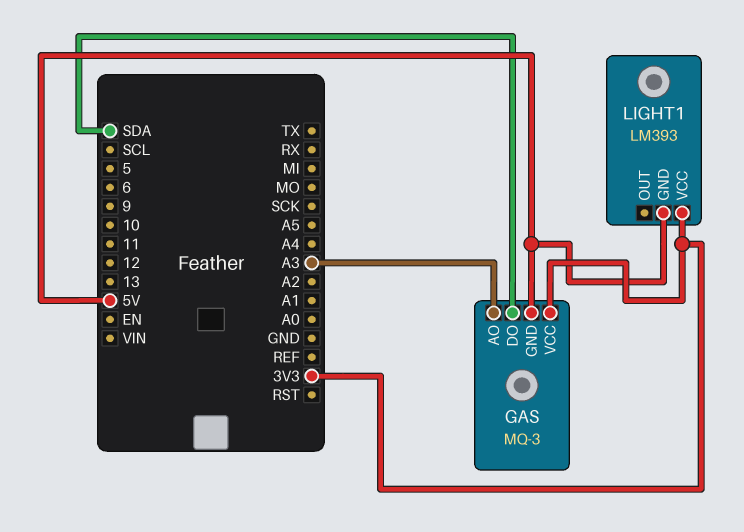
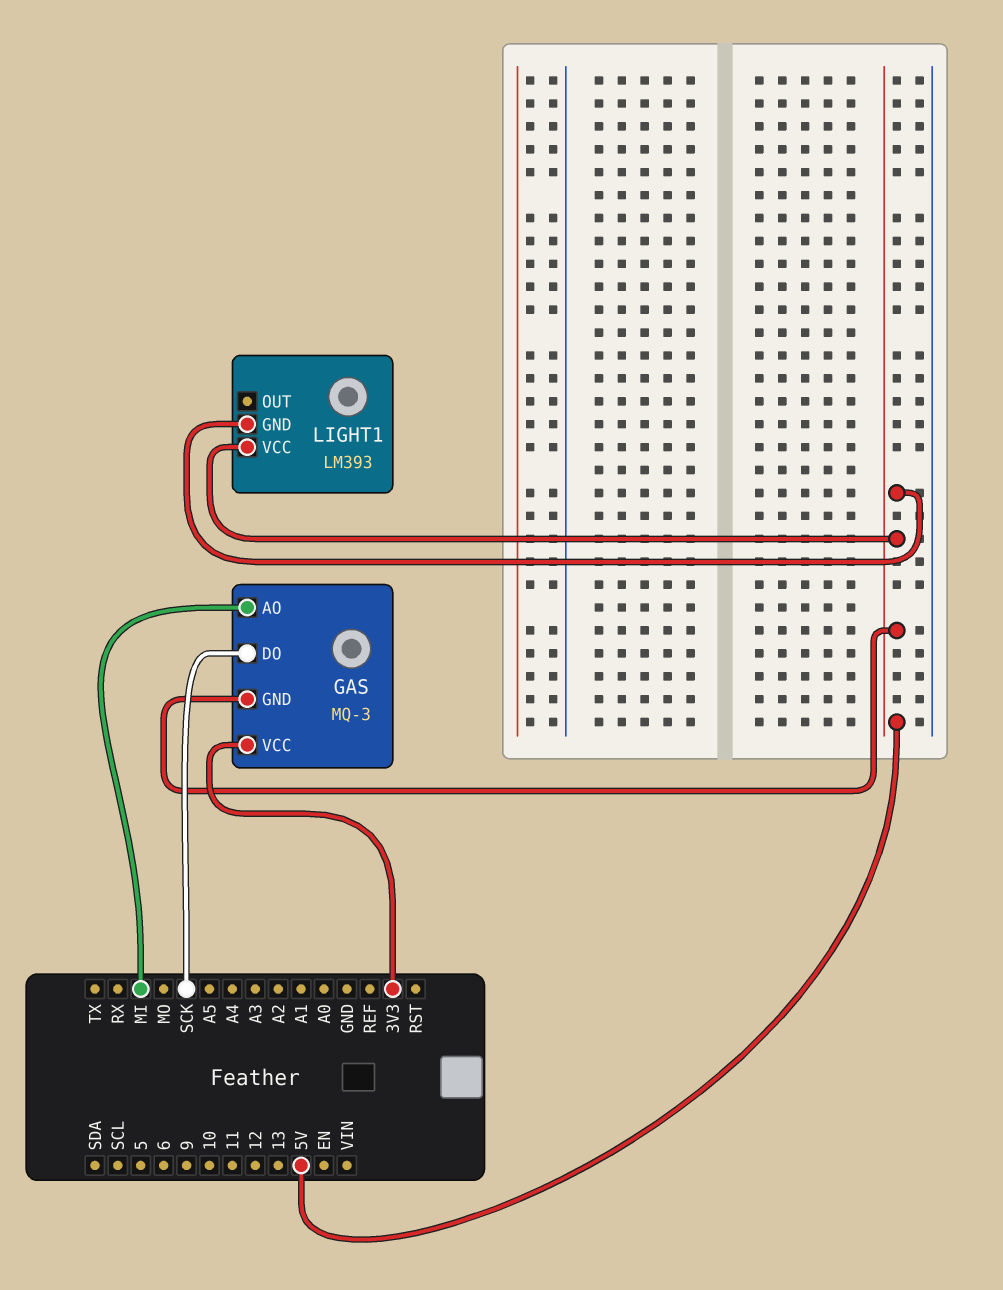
GAS pin AO: A3 -> MI
GAS pin DO: SDA -> SCK
LIGHT1 pin VCC: 3V3 -> 5V

